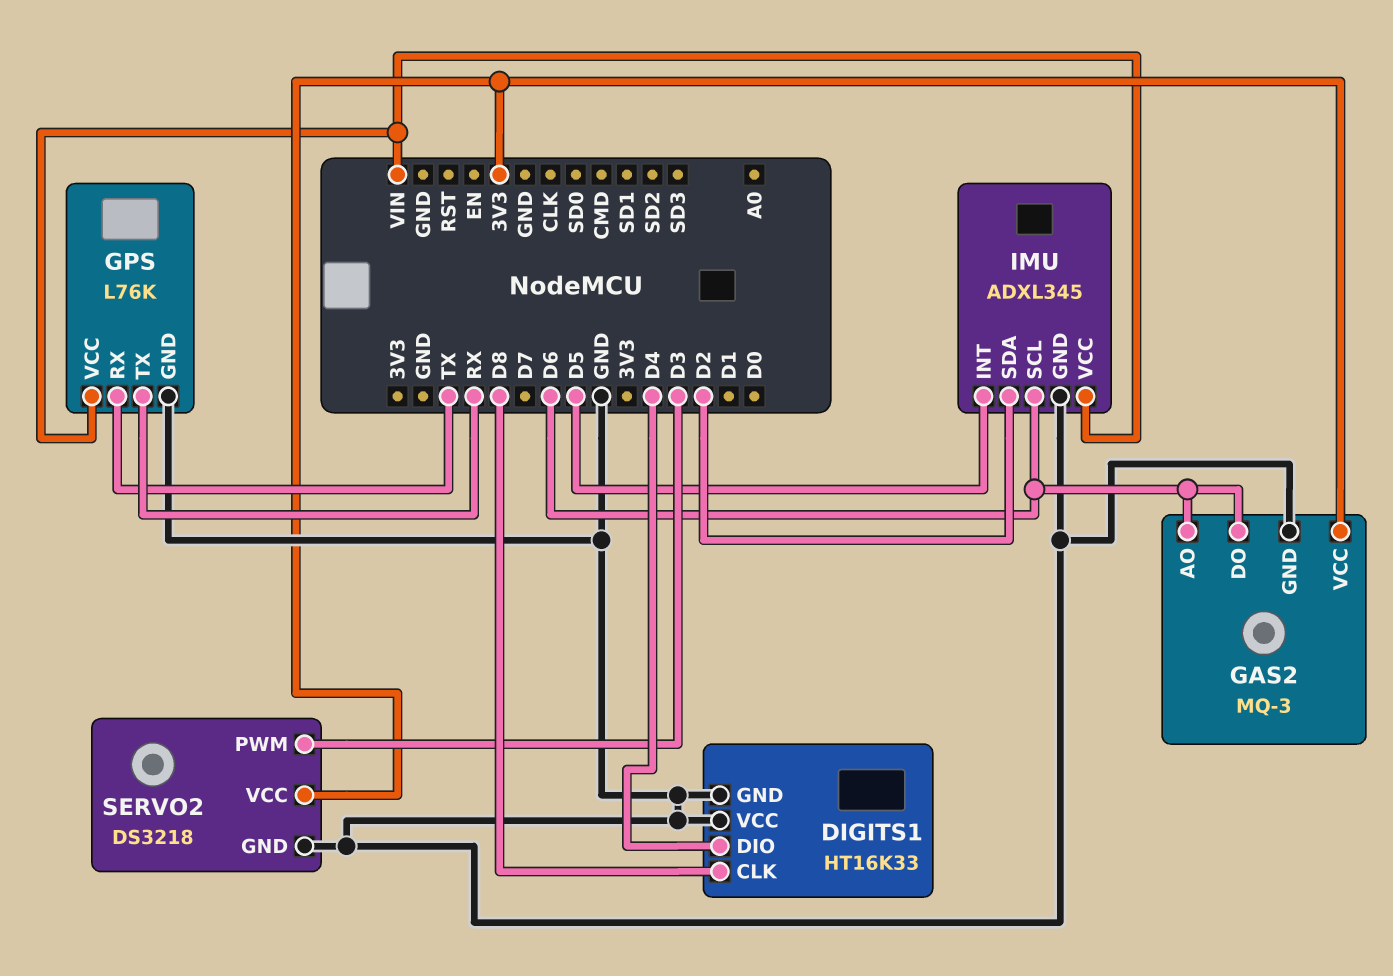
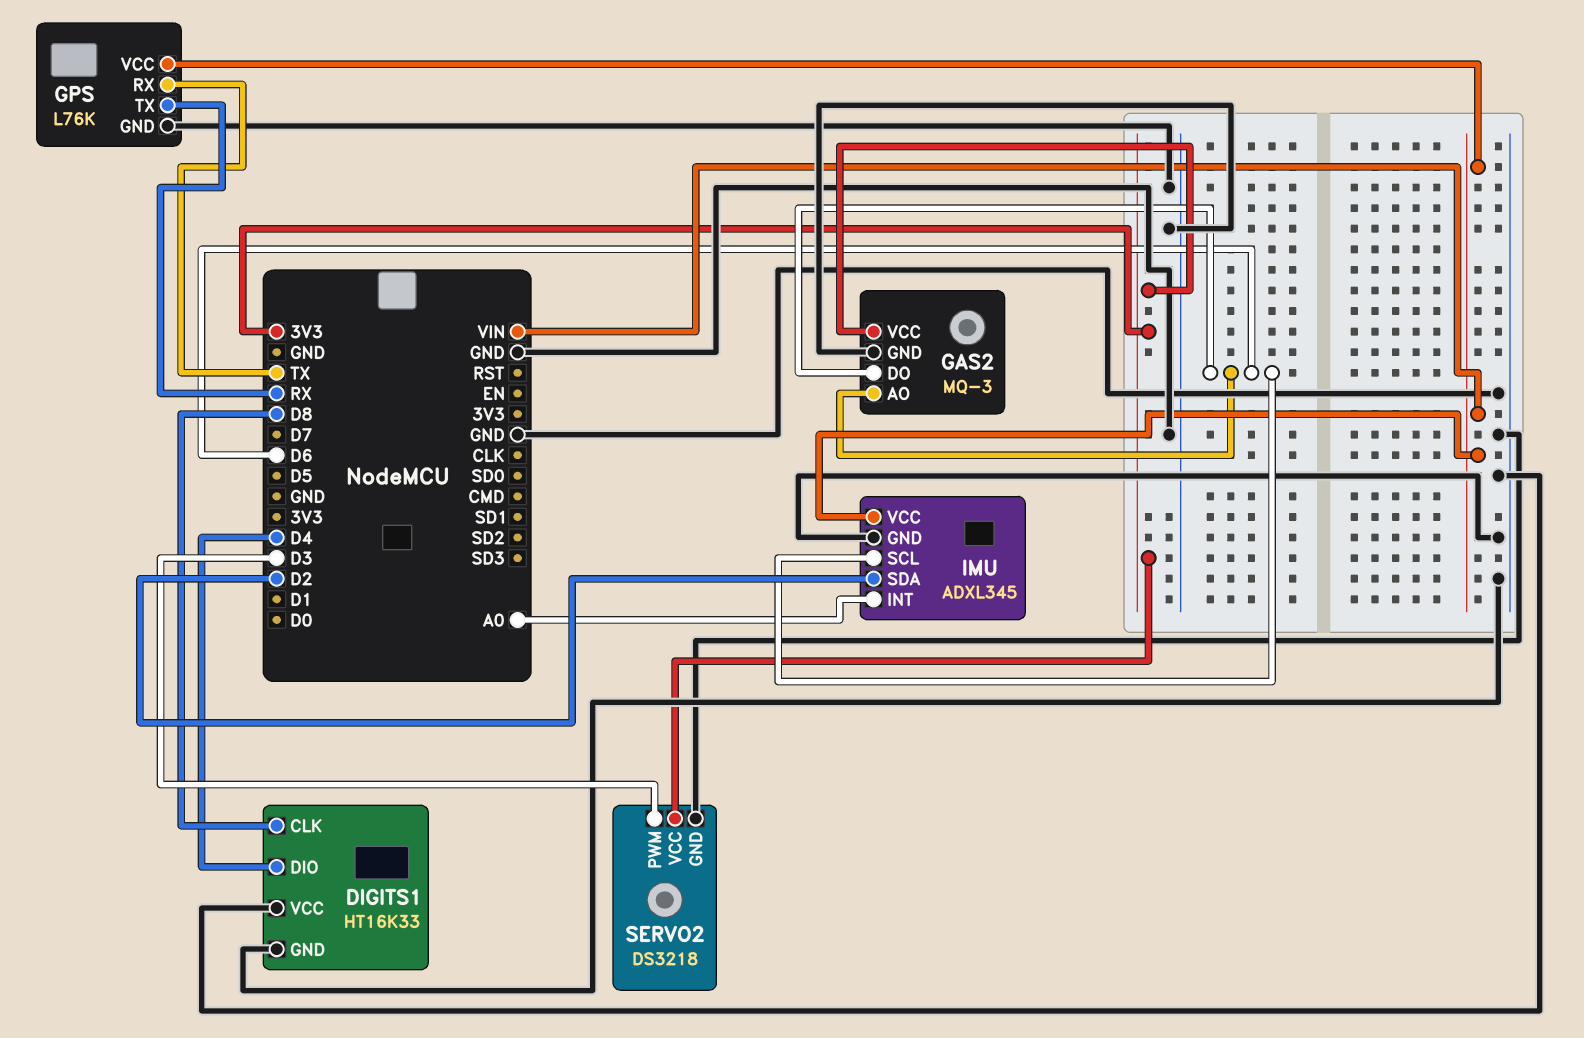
IMU pin INT: D5 -> A0

